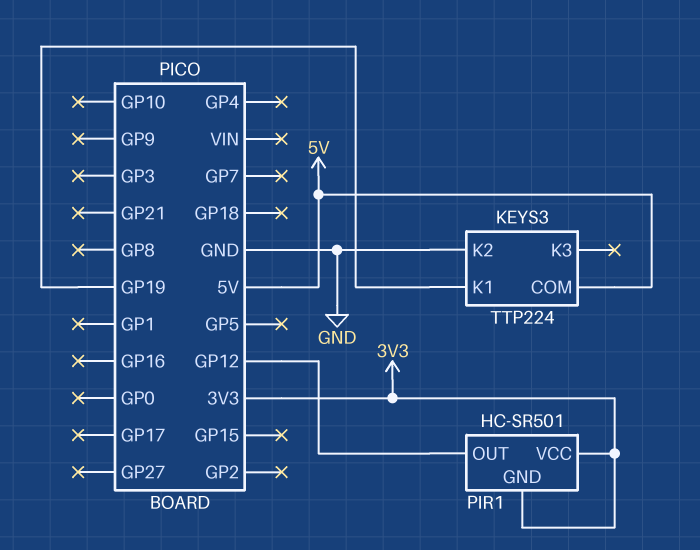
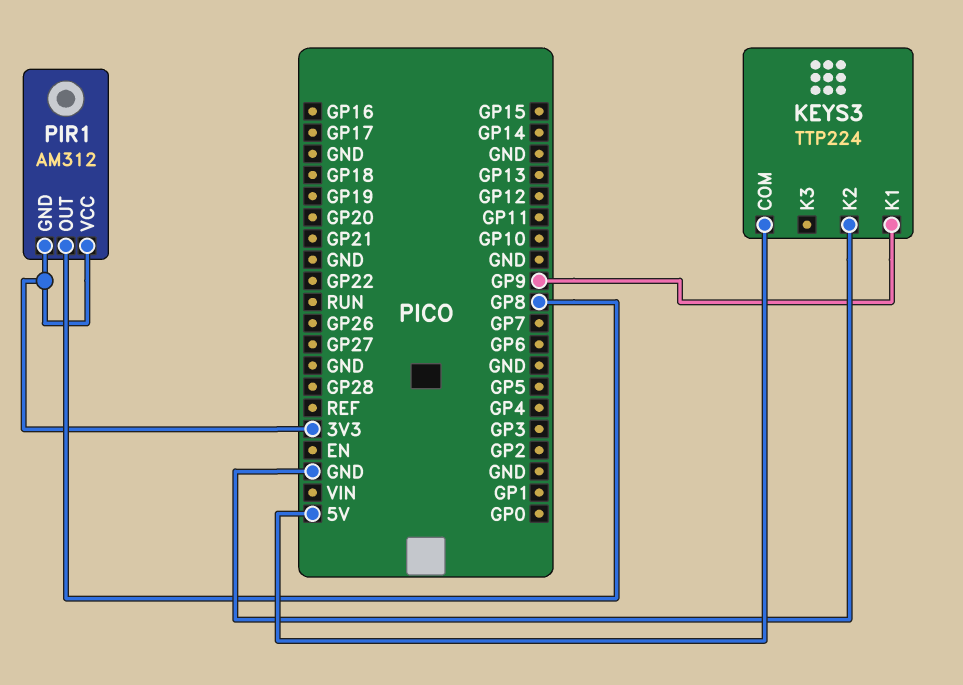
KEYS3 pin K1: GP19 -> GP9
PIR1: HC-SR501 -> AM312
PIR1 pin OUT: GP12 -> GP8

